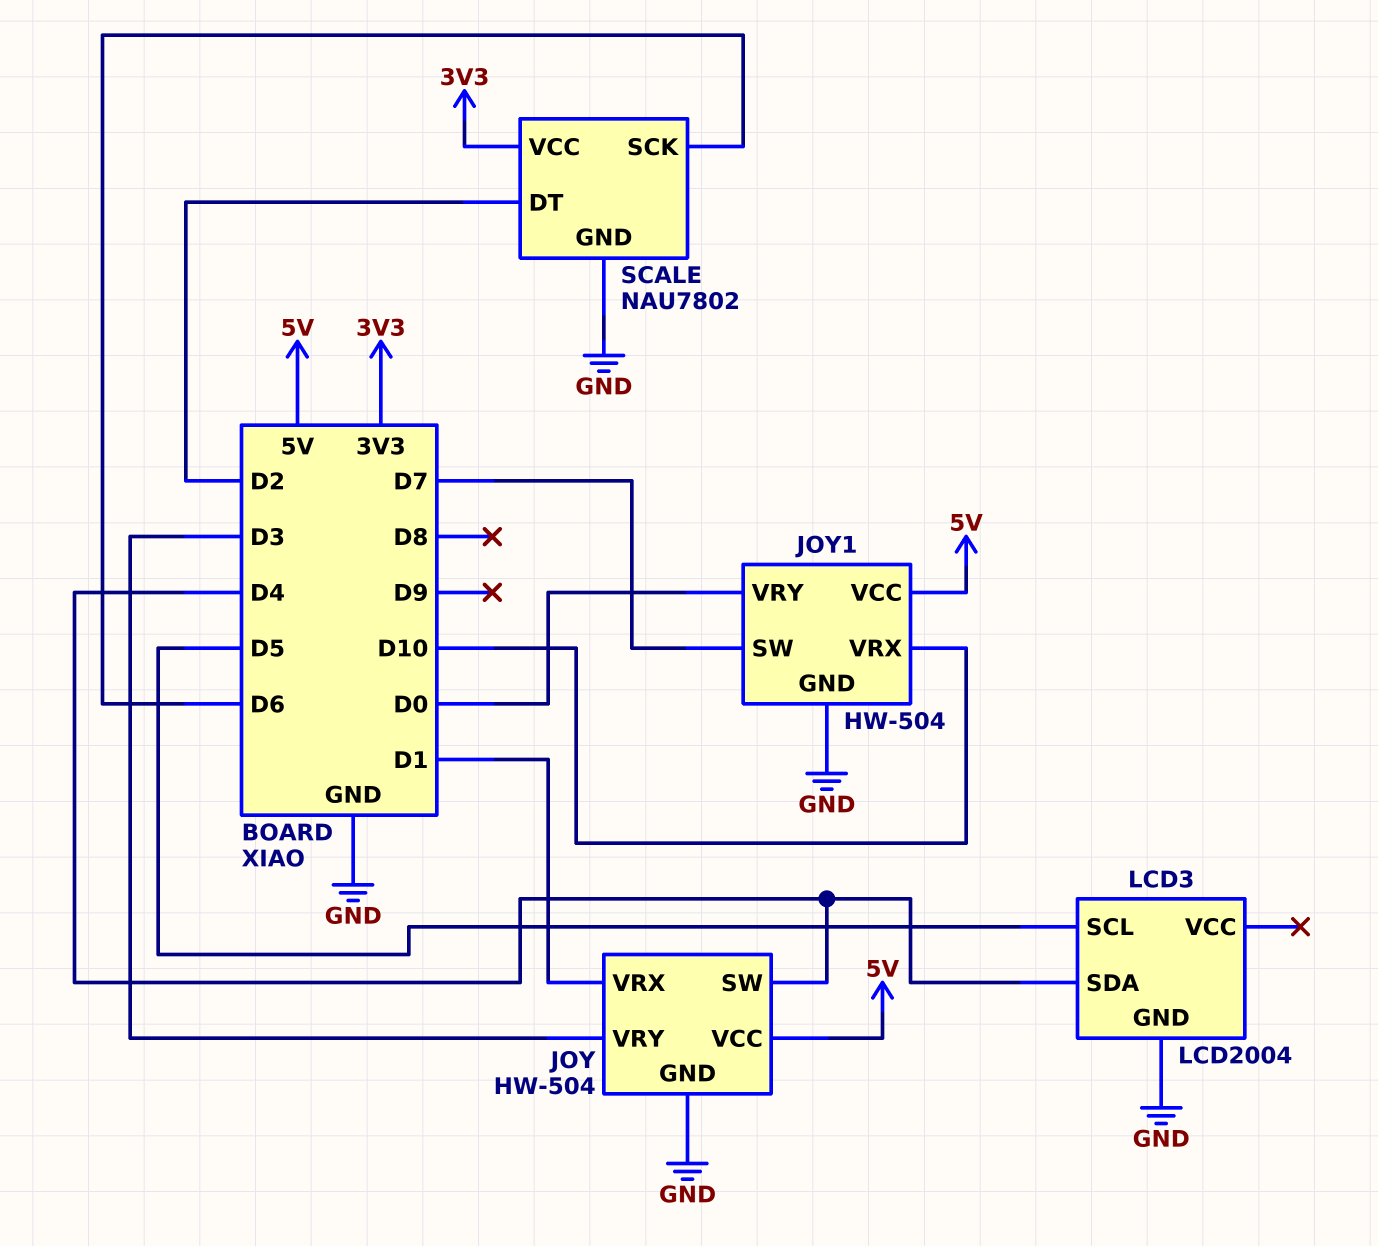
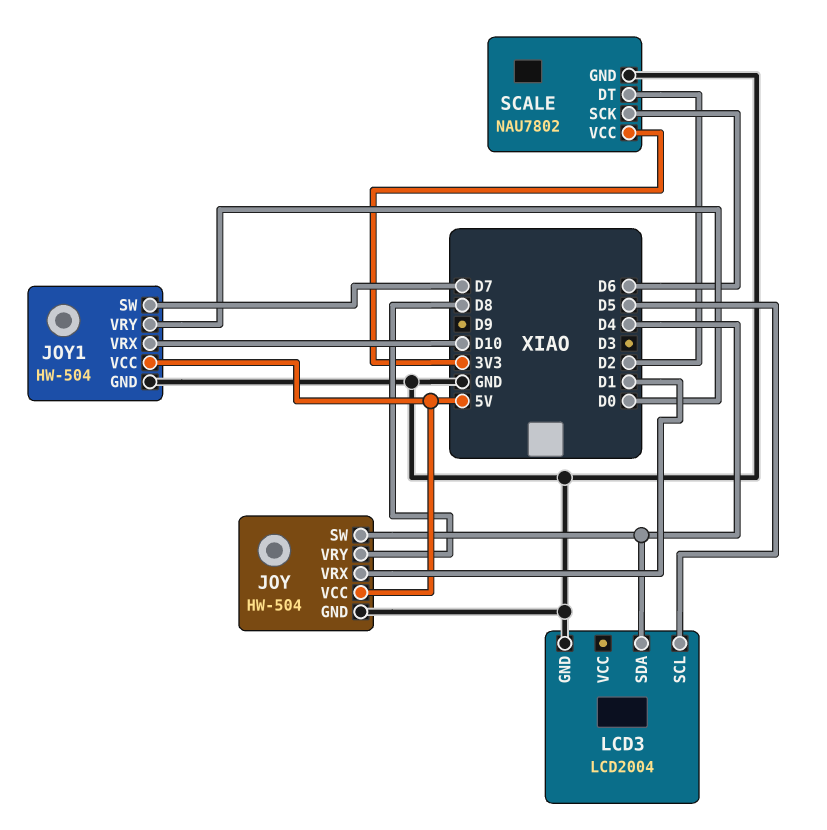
JOY pin VRY: D3 -> D8

